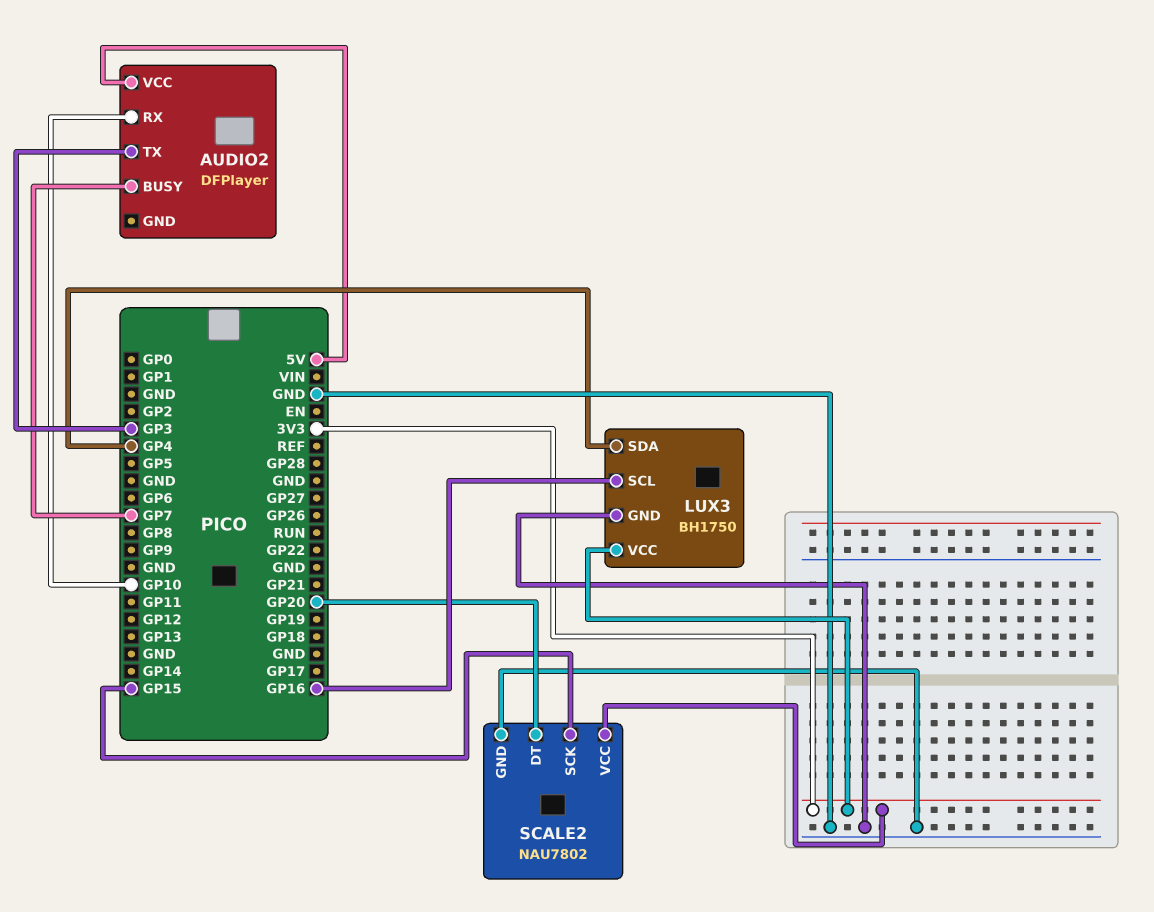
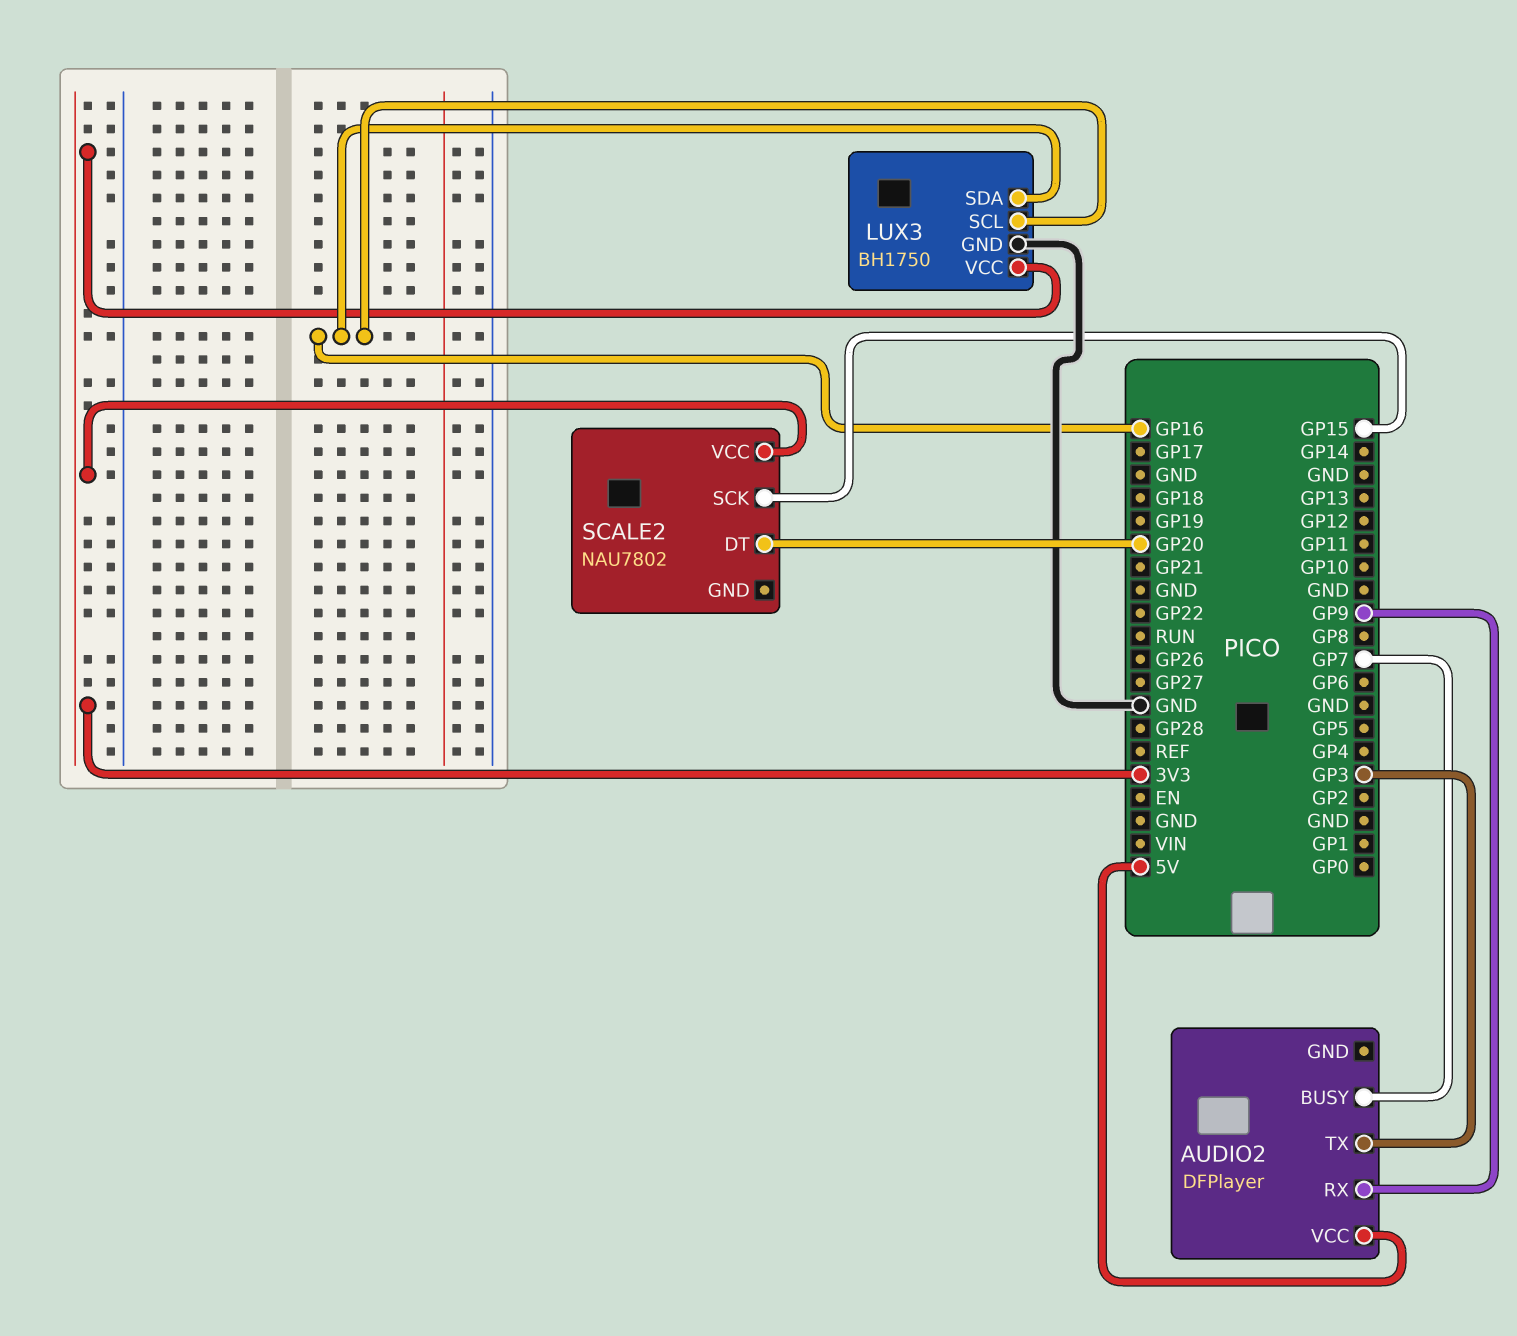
AUDIO2 pin RX: GP10 -> GP9
LUX3 pin SDA: GP4 -> GP16
SCALE2 pin GND: GND -> none

